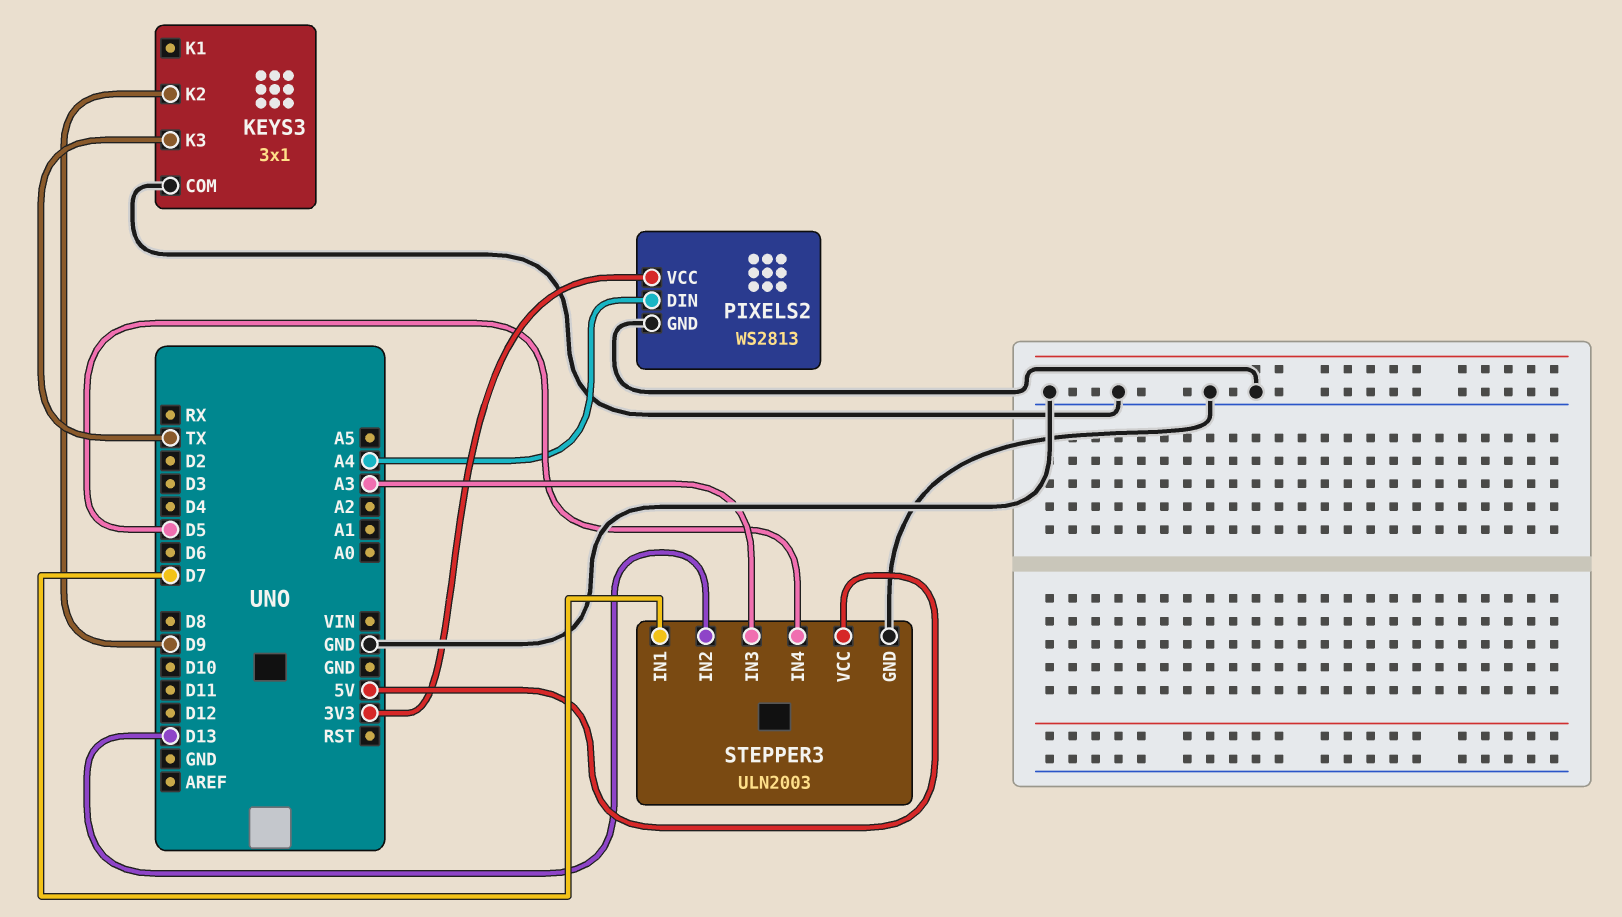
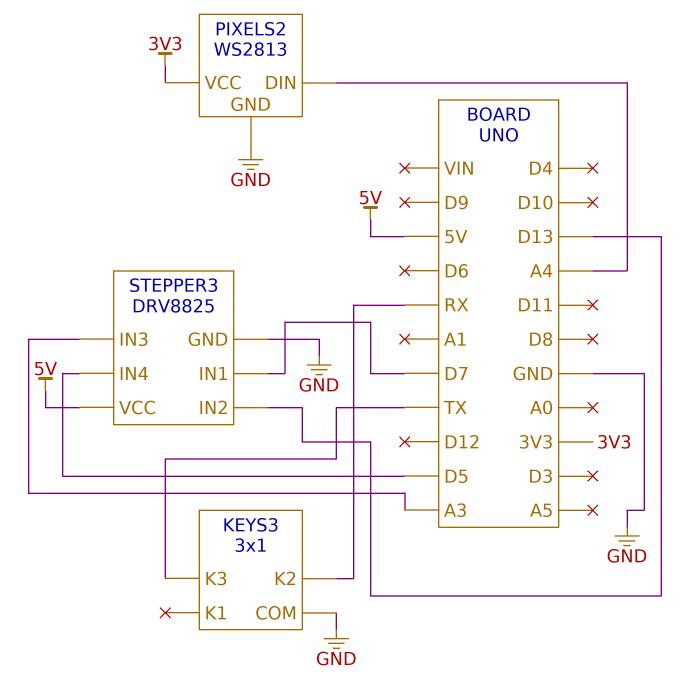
KEYS3 pin K2: D9 -> RX
STEPPER3: ULN2003 -> DRV8825

